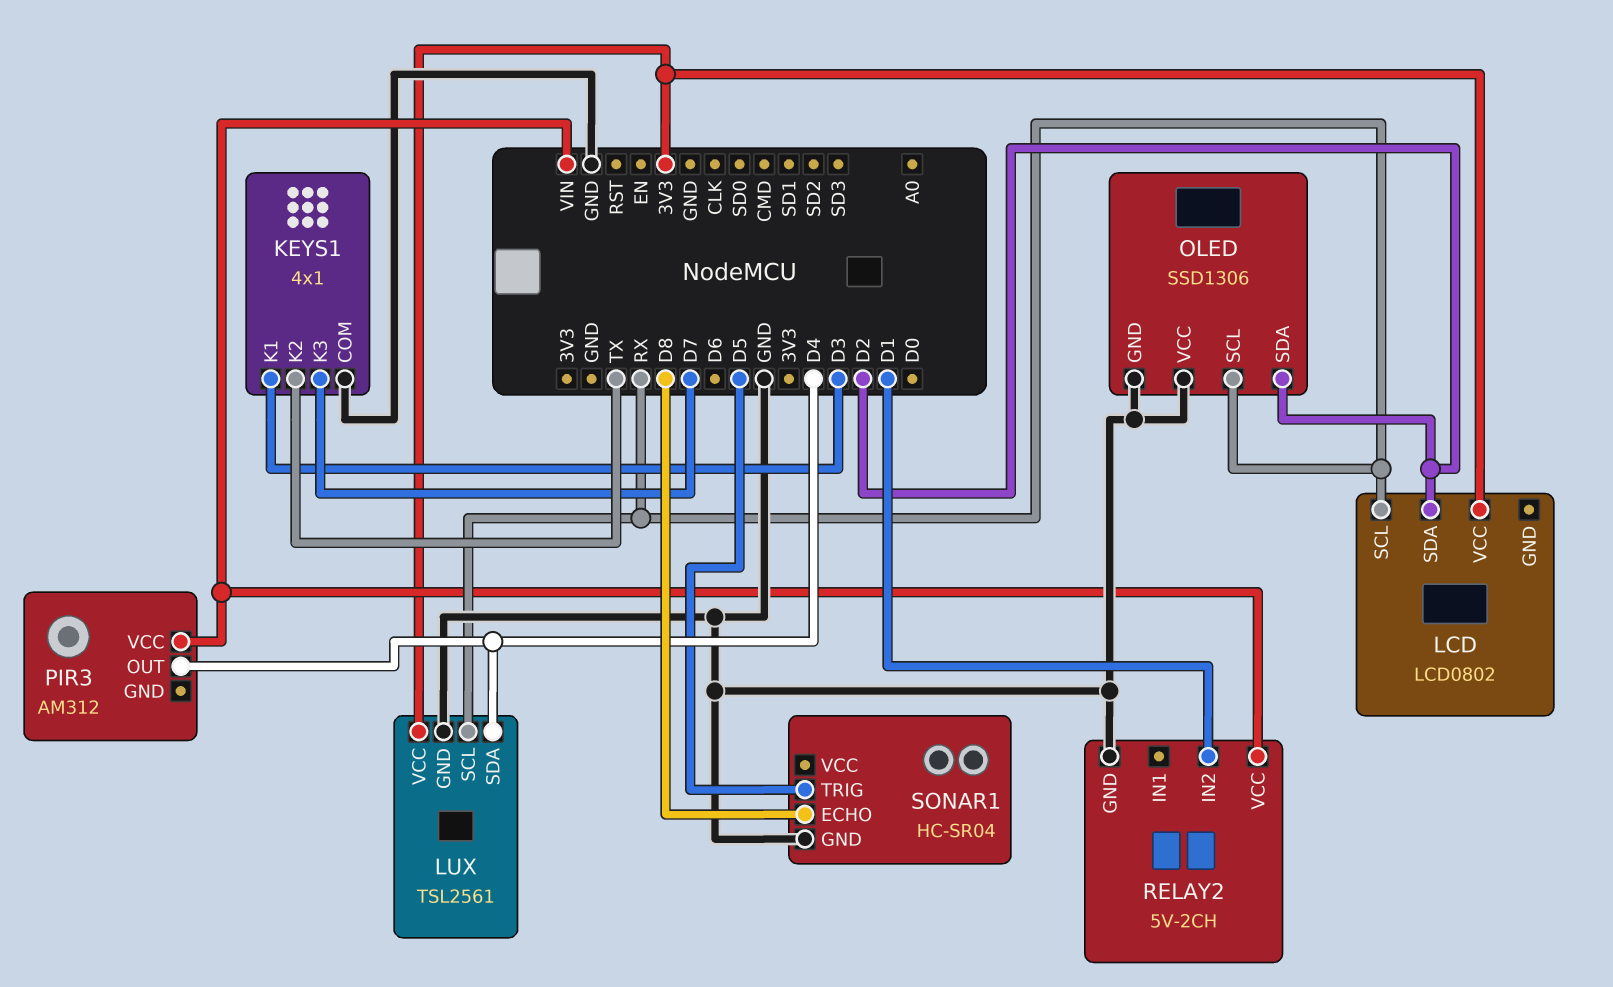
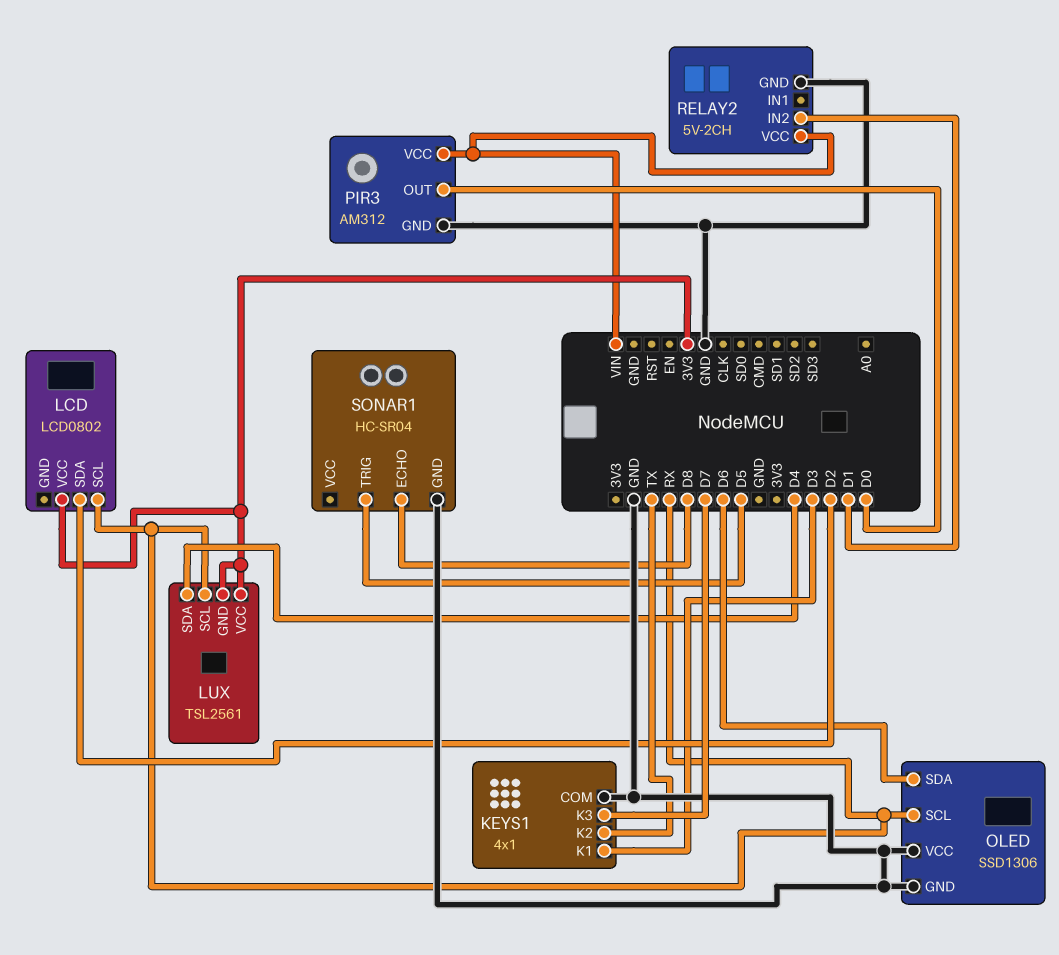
LUX pin GND: GND -> 3V3
OLED pin SDA: D2 -> D6
PIR3 pin GND: none -> GND
PIR3 pin OUT: D4 -> D0

